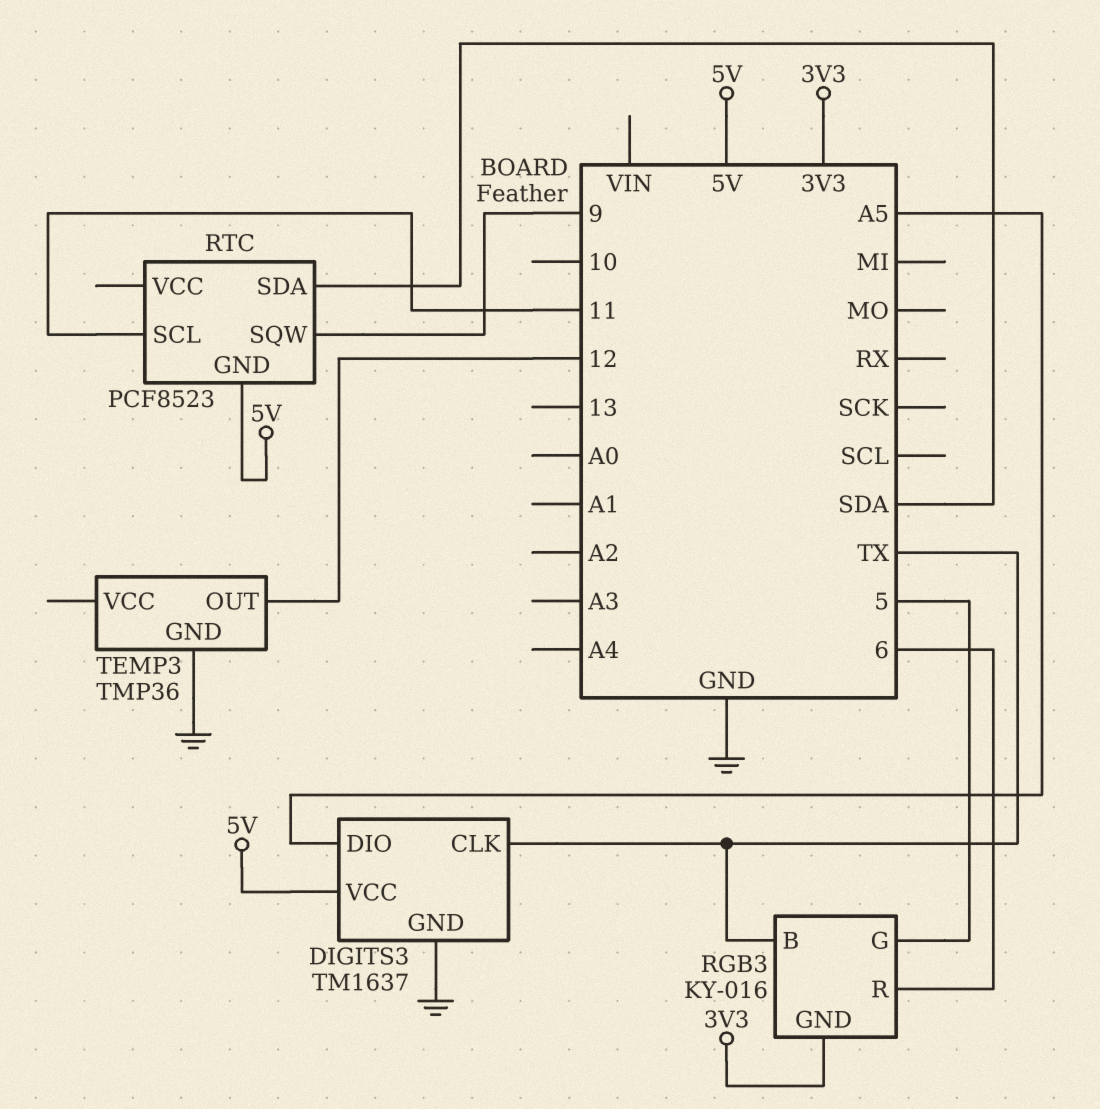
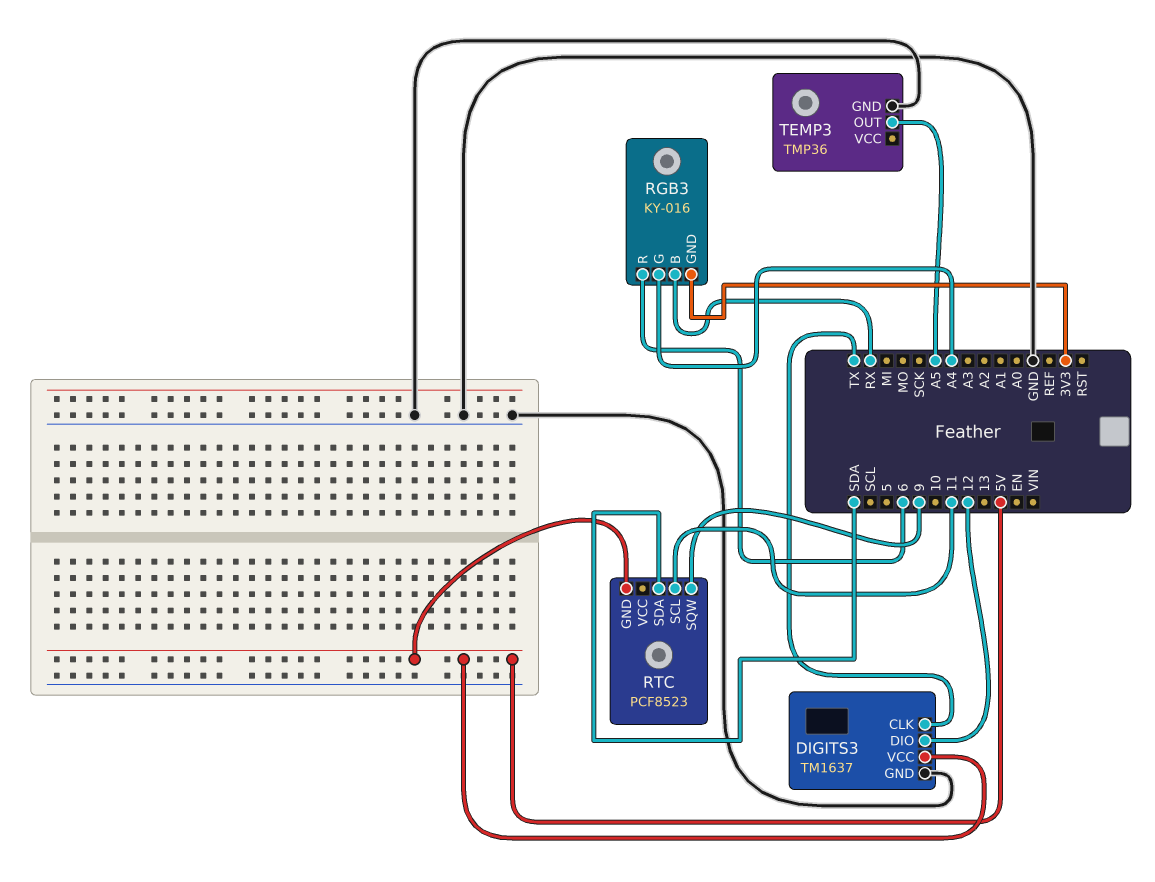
DIGITS3 pin DIO: A5 -> 12
RGB3 pin B: TX -> RX
RGB3 pin G: 5 -> A4
TEMP3 pin OUT: 12 -> A5

